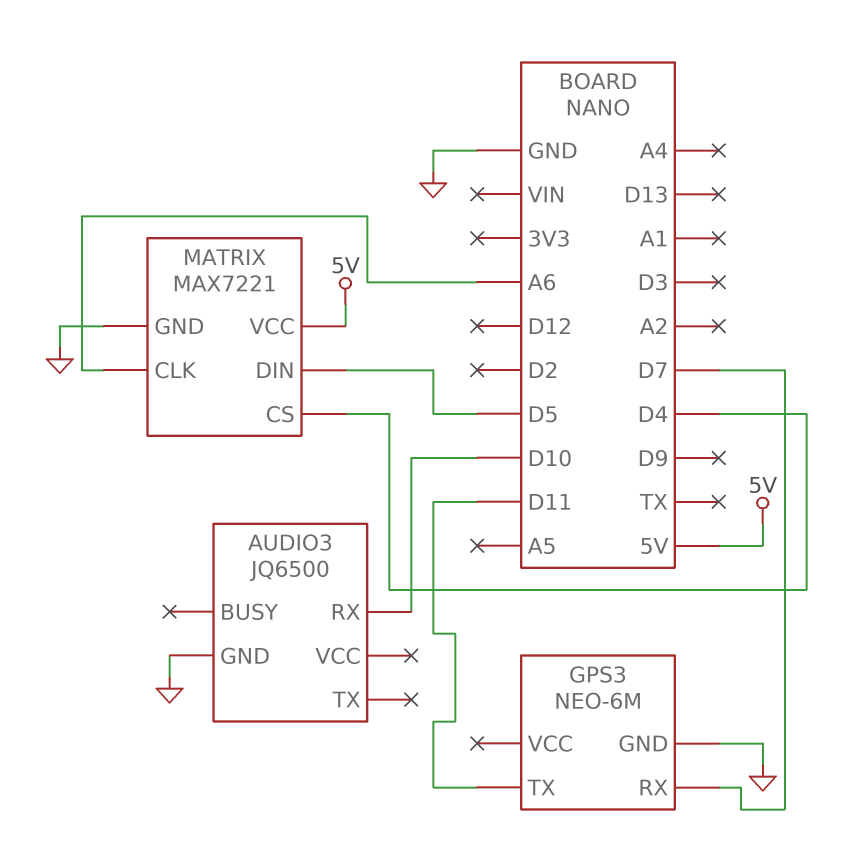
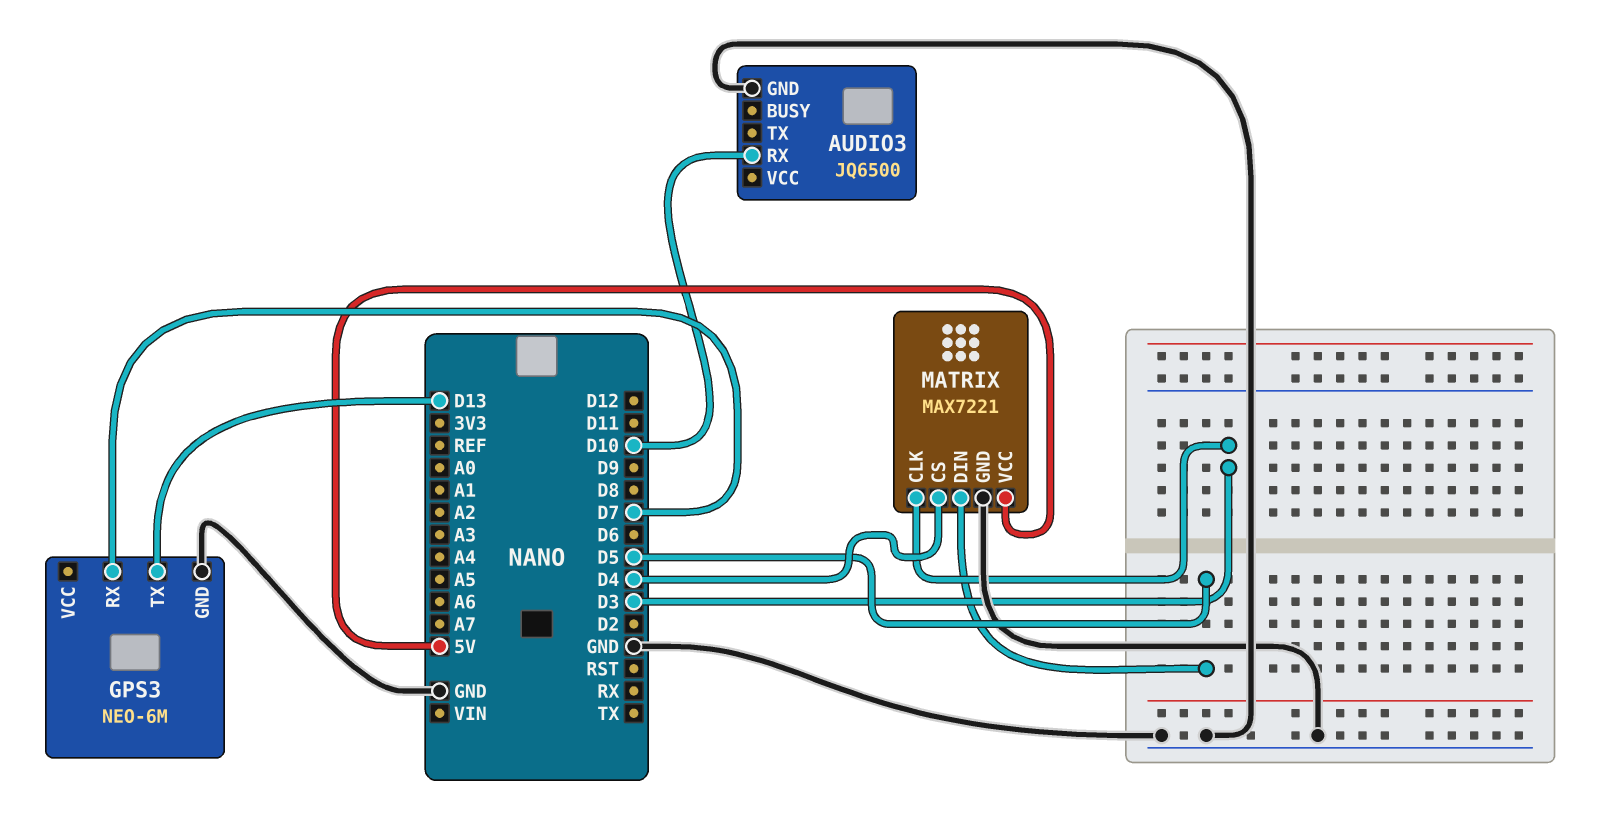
GPS3 pin TX: D11 -> D13
MATRIX pin CLK: A6 -> D3

